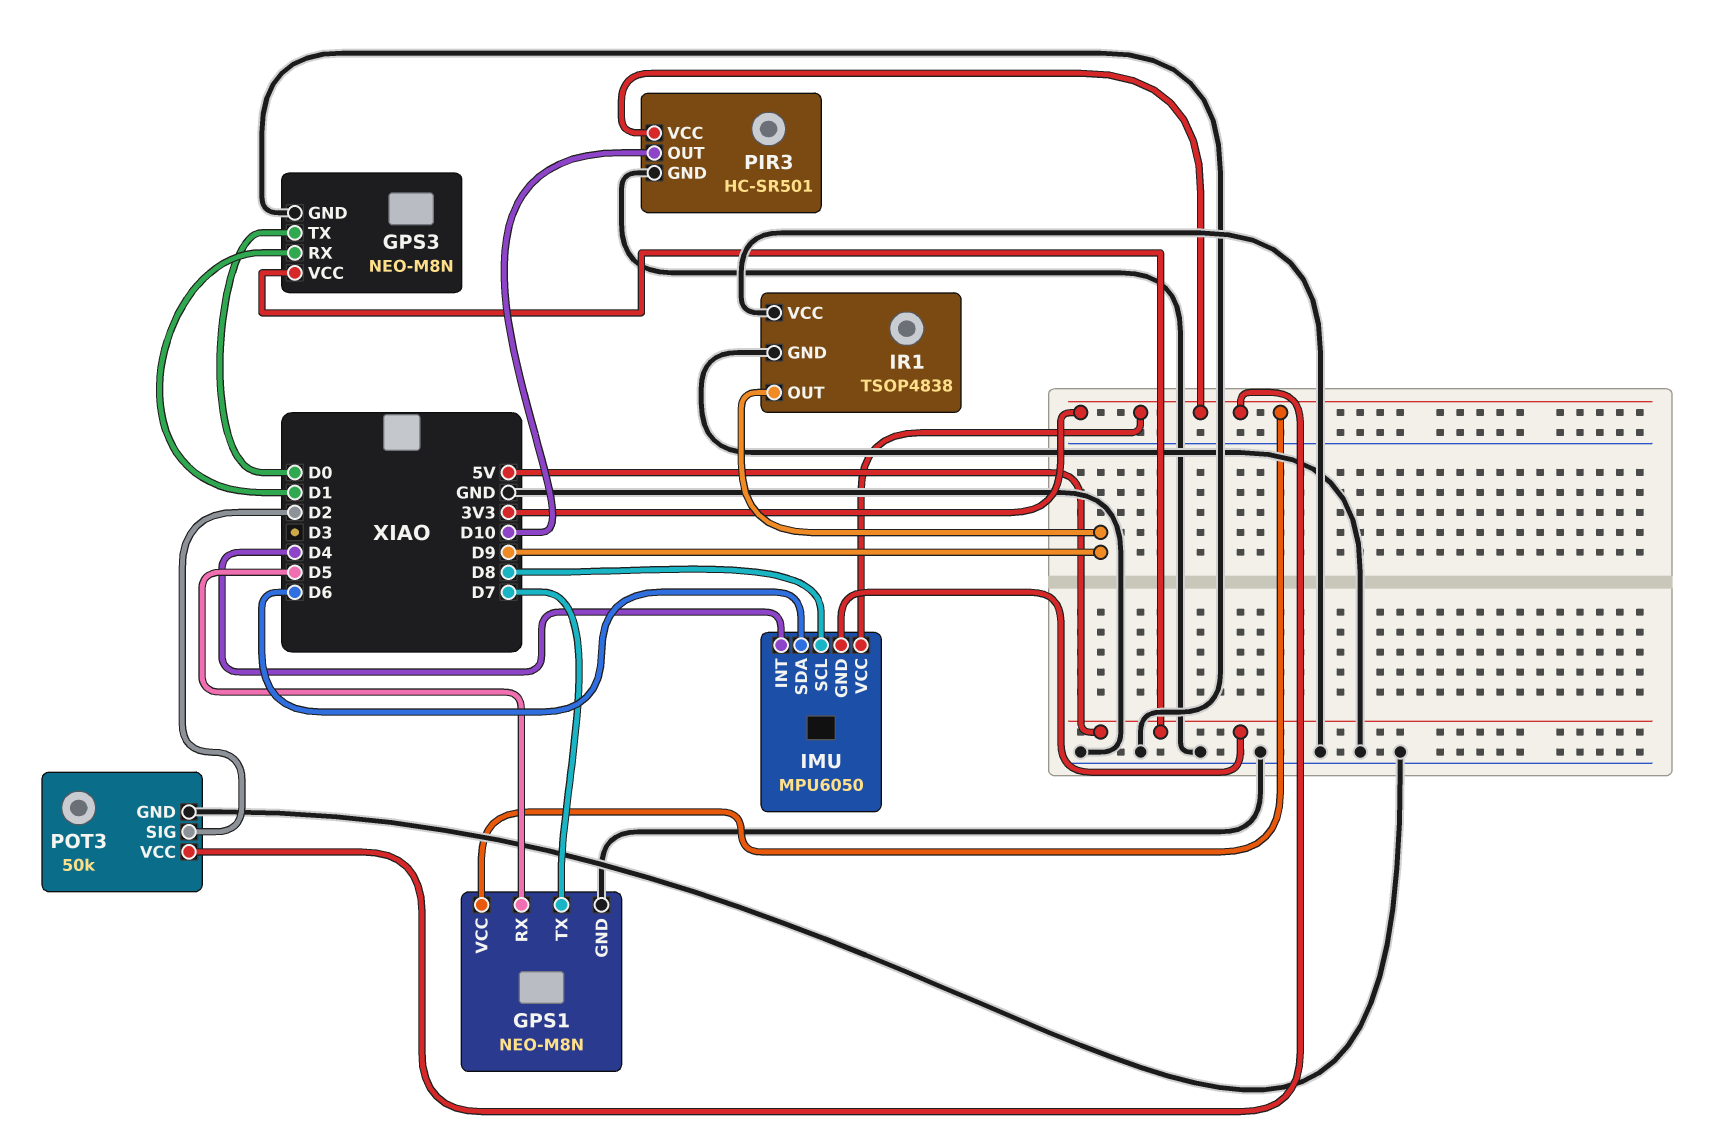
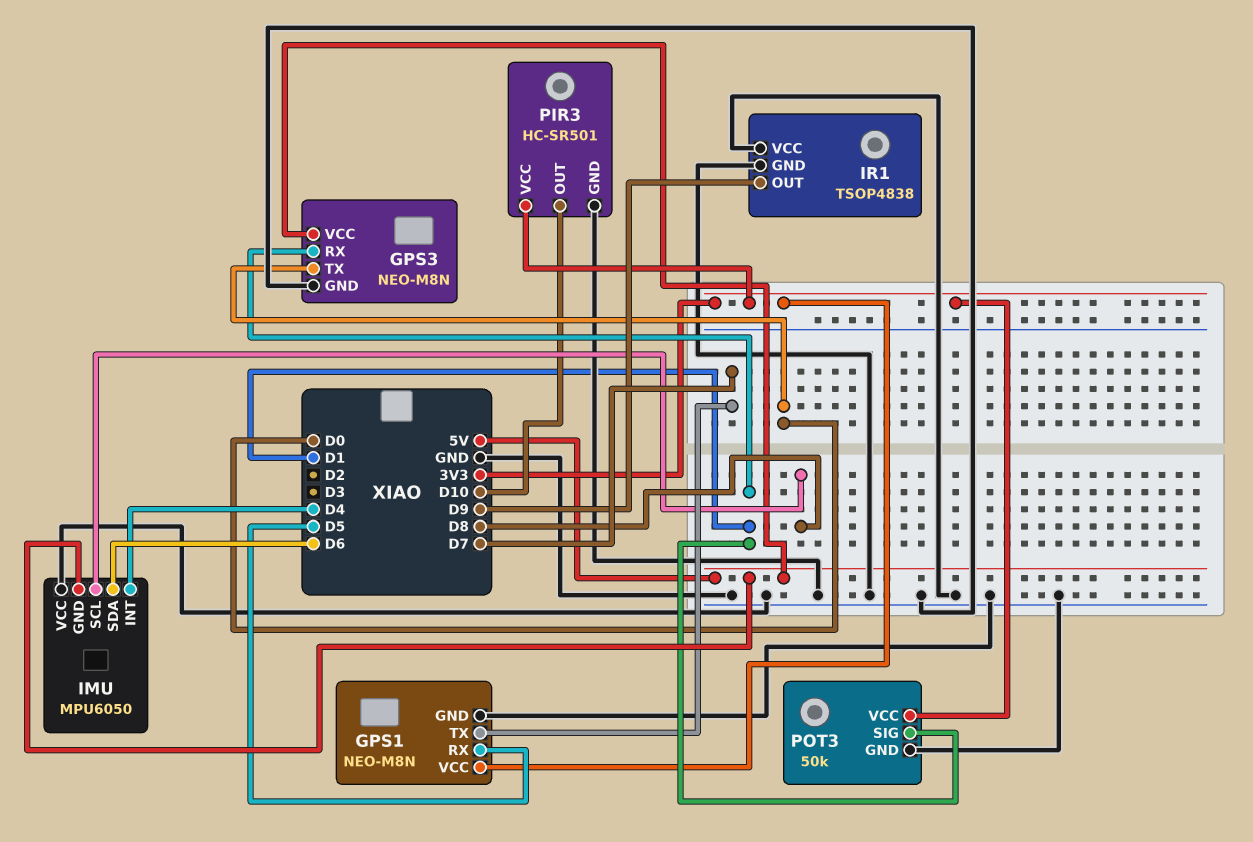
IMU pin VCC: 3V3 -> GND
POT3 pin SIG: D2 -> D1

